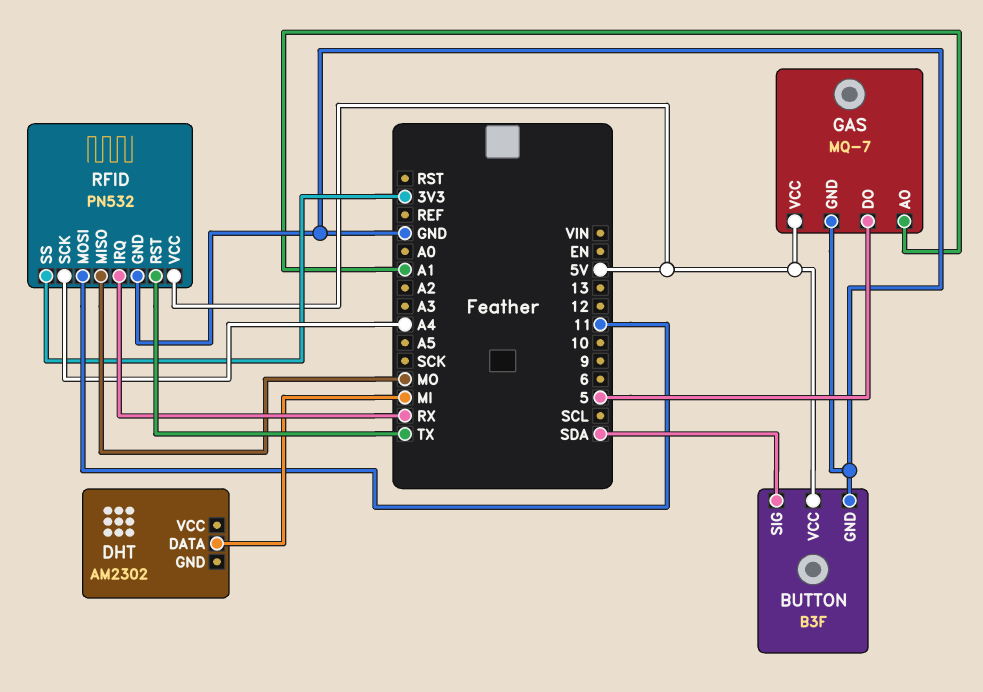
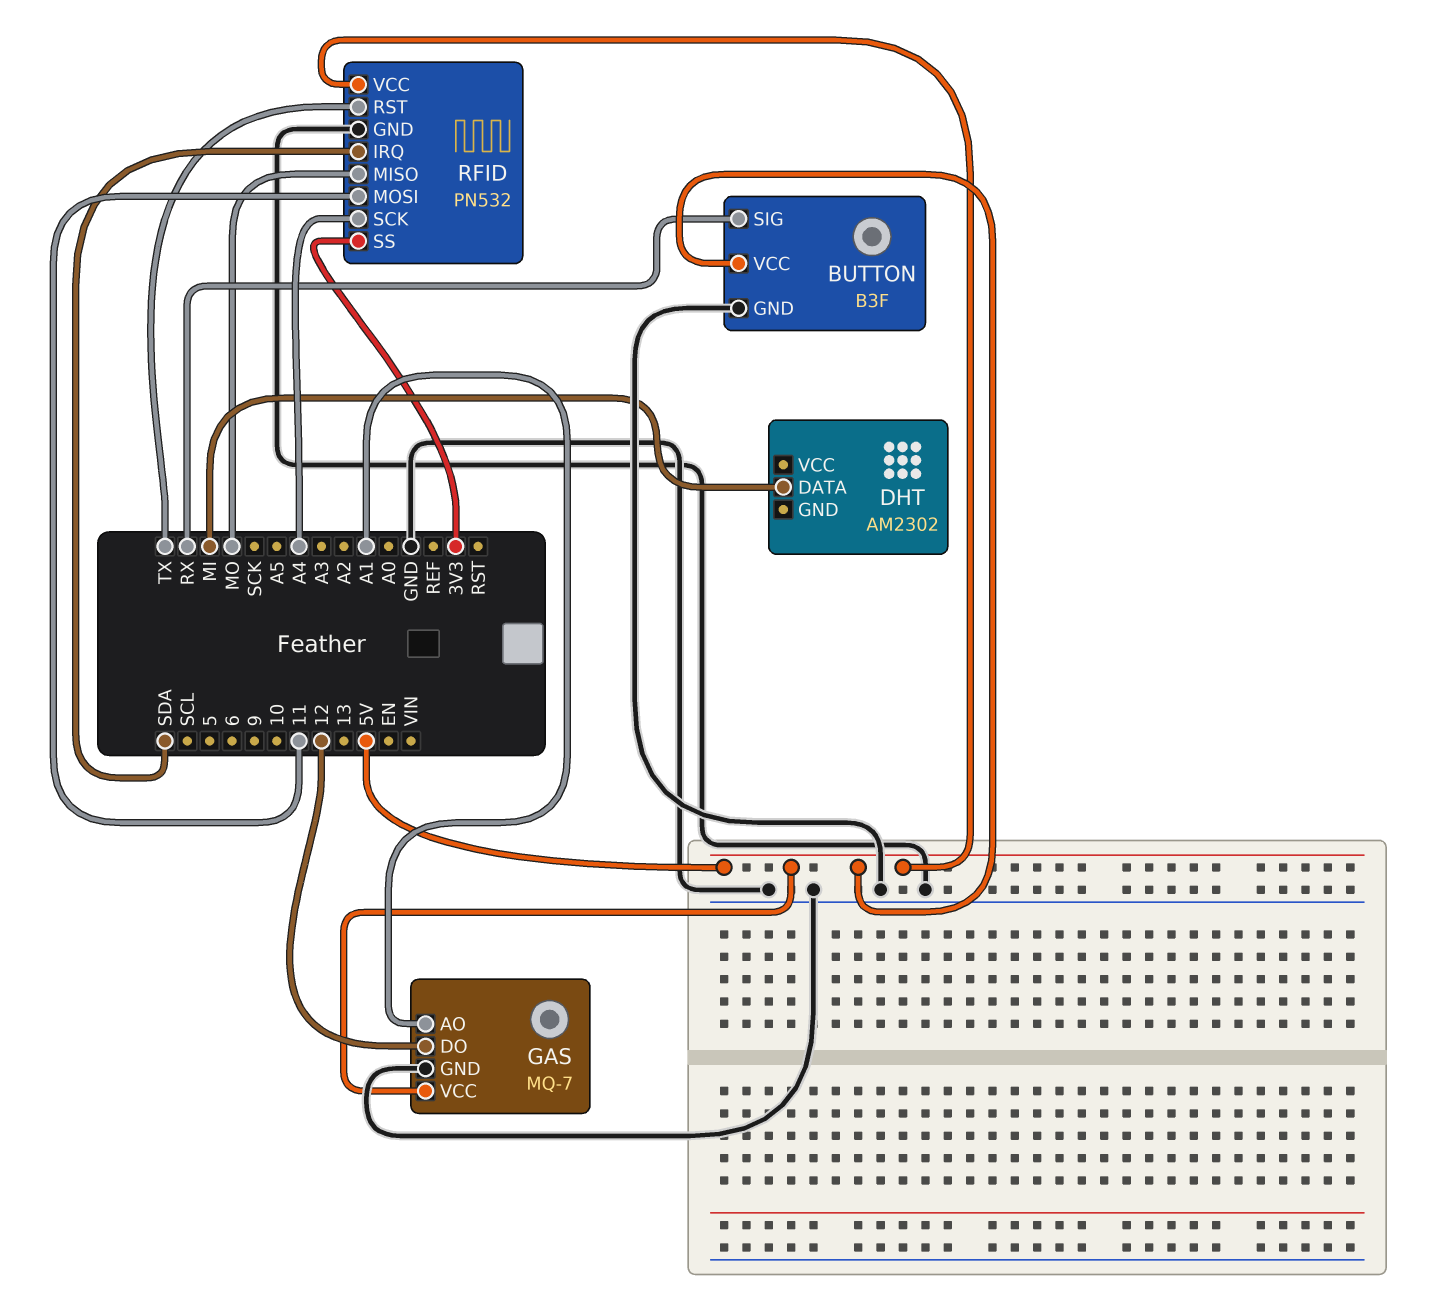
BUTTON pin SIG: SDA -> RX
GAS pin DO: 5 -> 12
RFID pin IRQ: RX -> SDA

